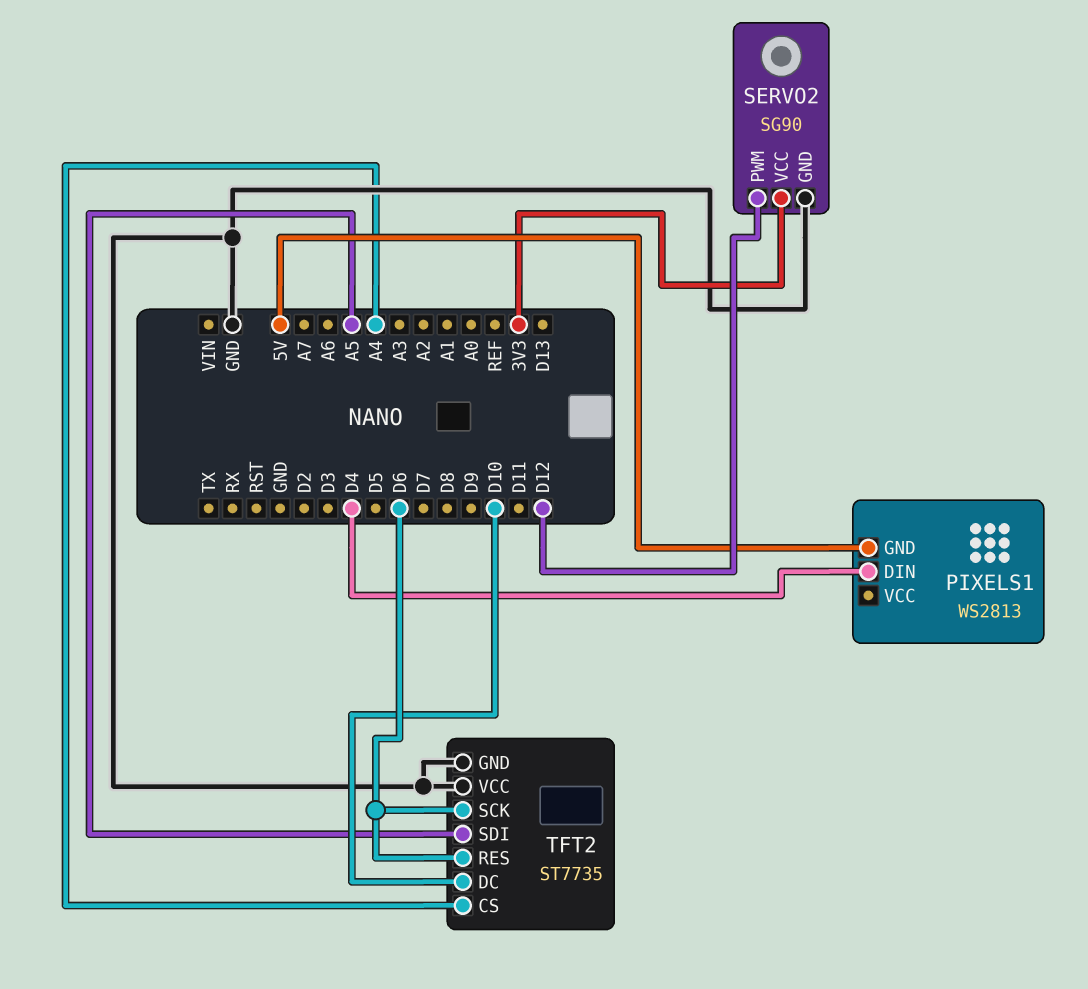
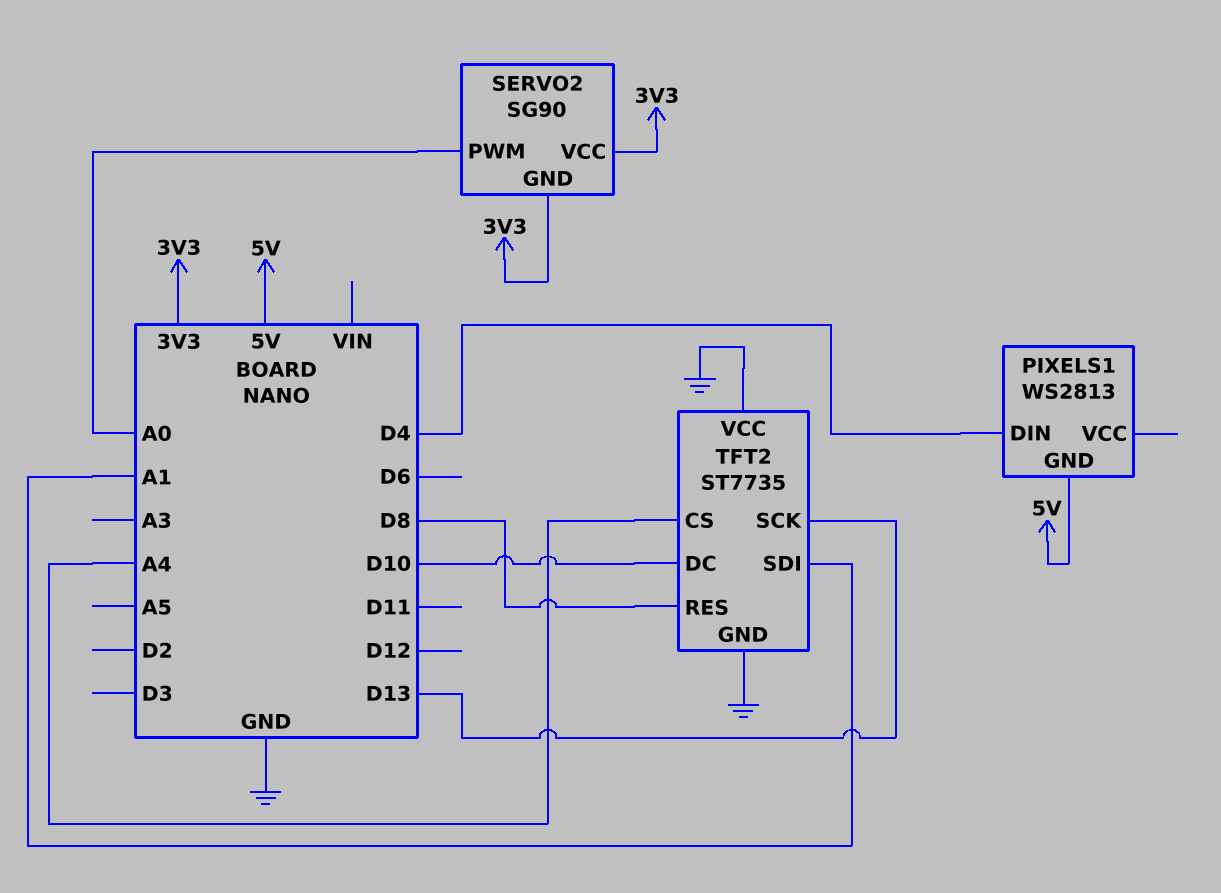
SERVO2 pin GND: GND -> 3V3
SERVO2 pin PWM: D12 -> A0
TFT2 pin RES: D6 -> D8
TFT2 pin SCK: D6 -> D13
TFT2 pin SDI: A5 -> A1

